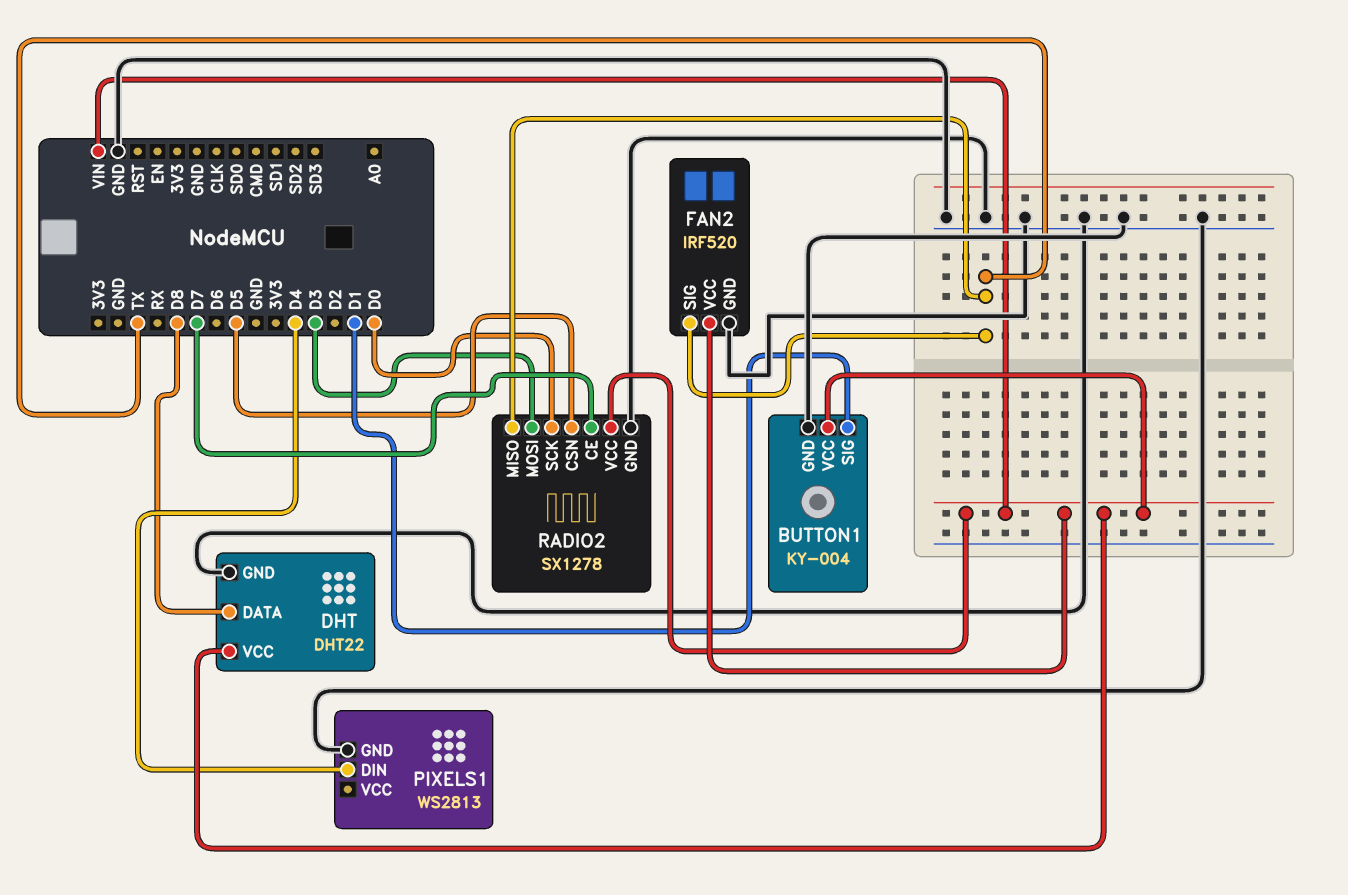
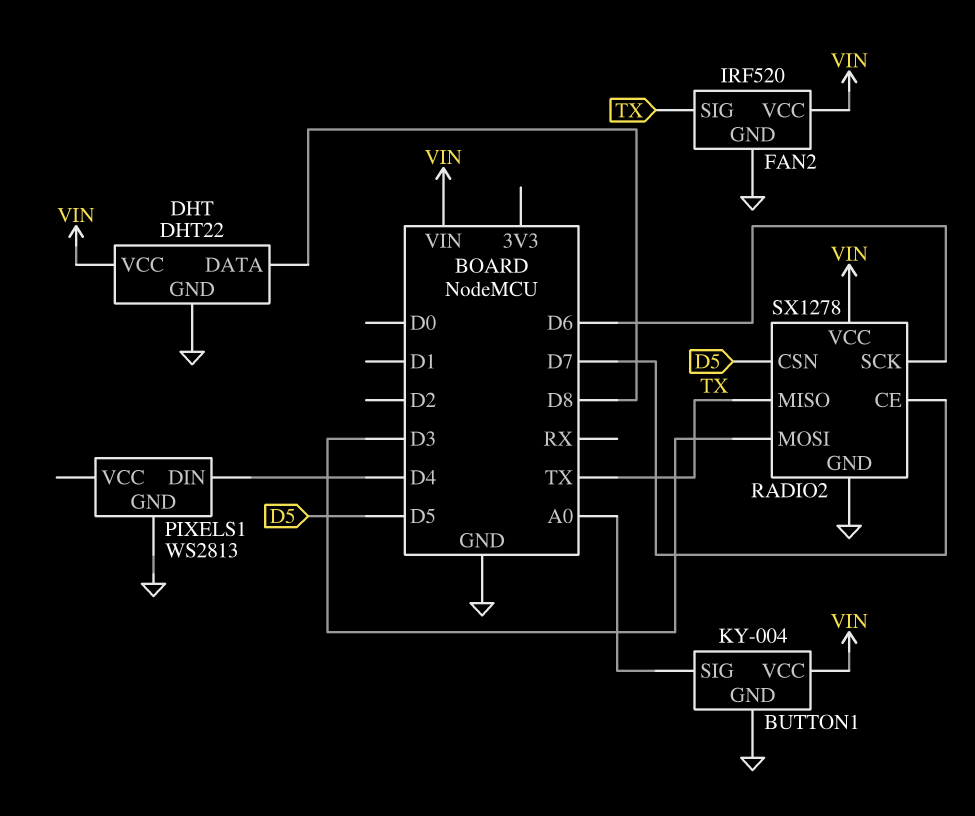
BUTTON1 pin SIG: D1 -> A0
RADIO2 pin SCK: D0 -> D6

